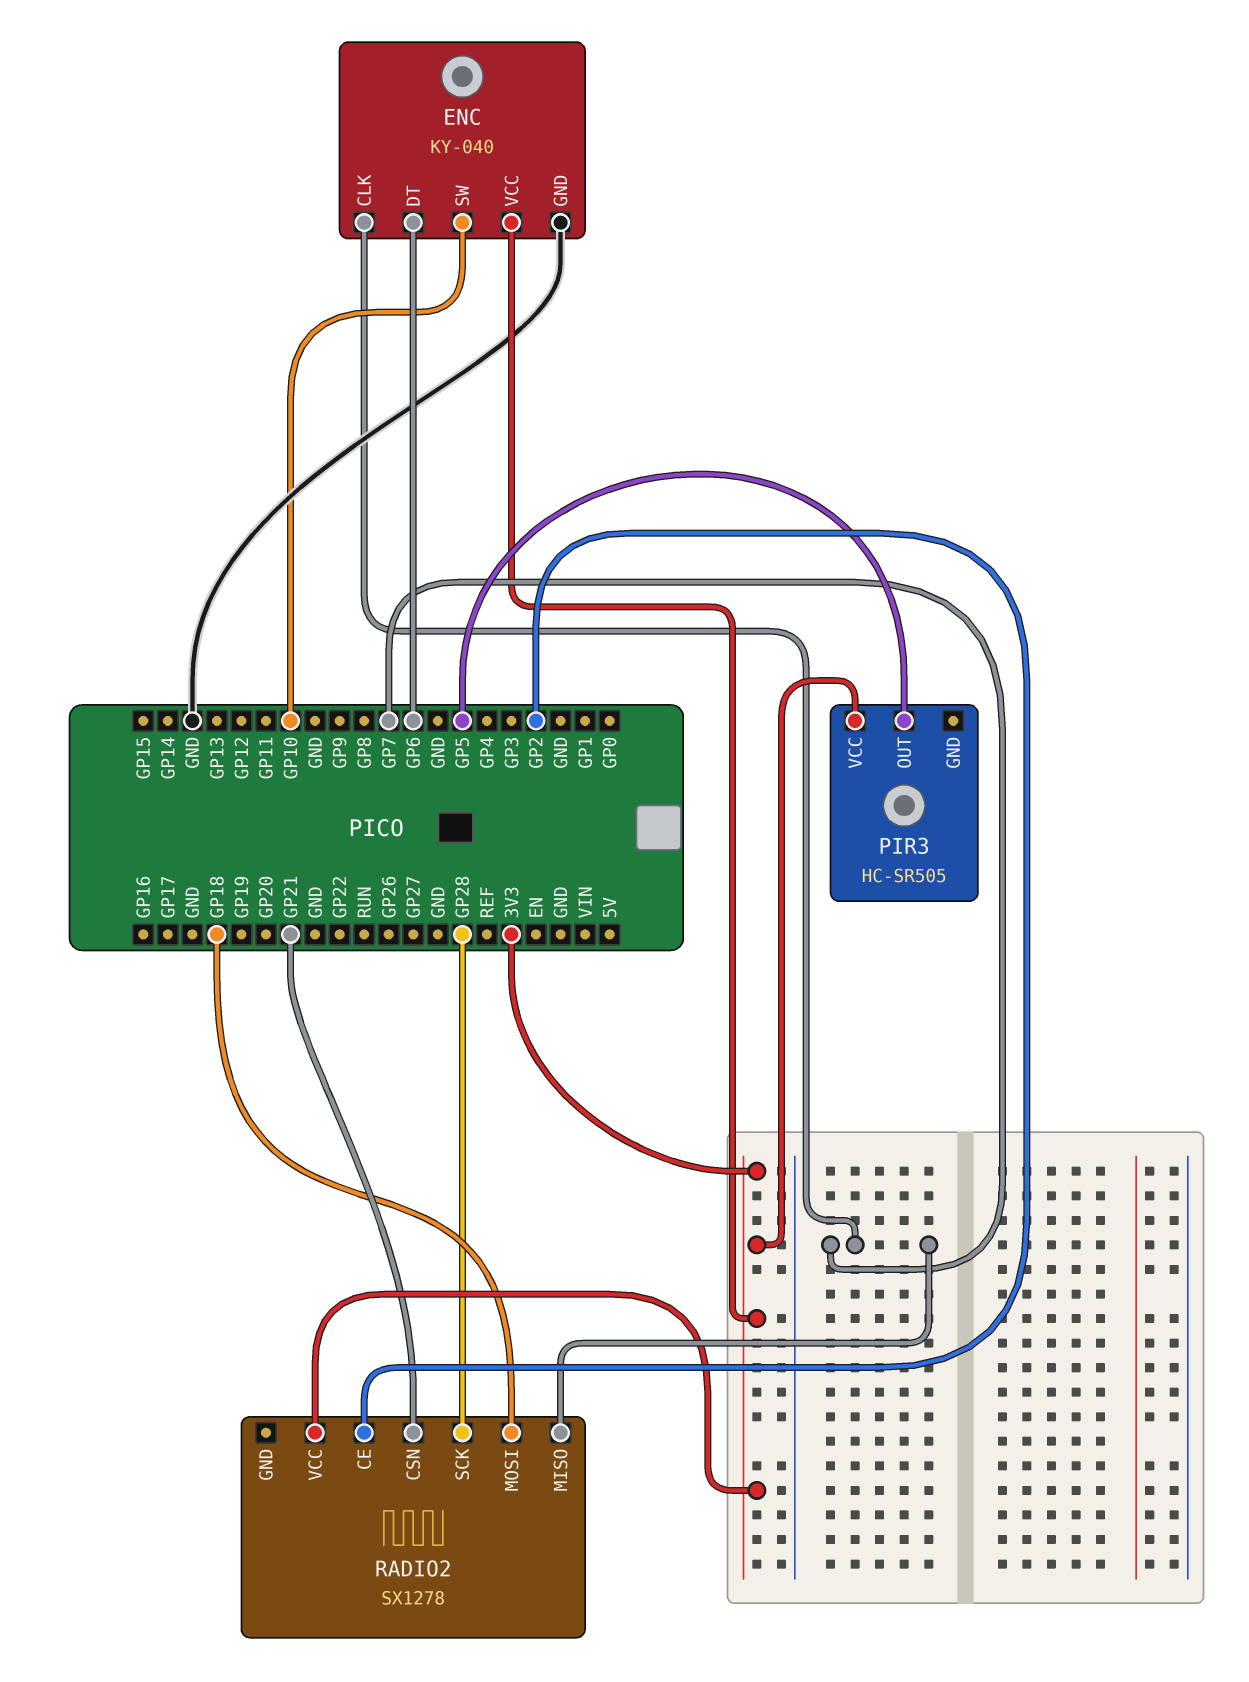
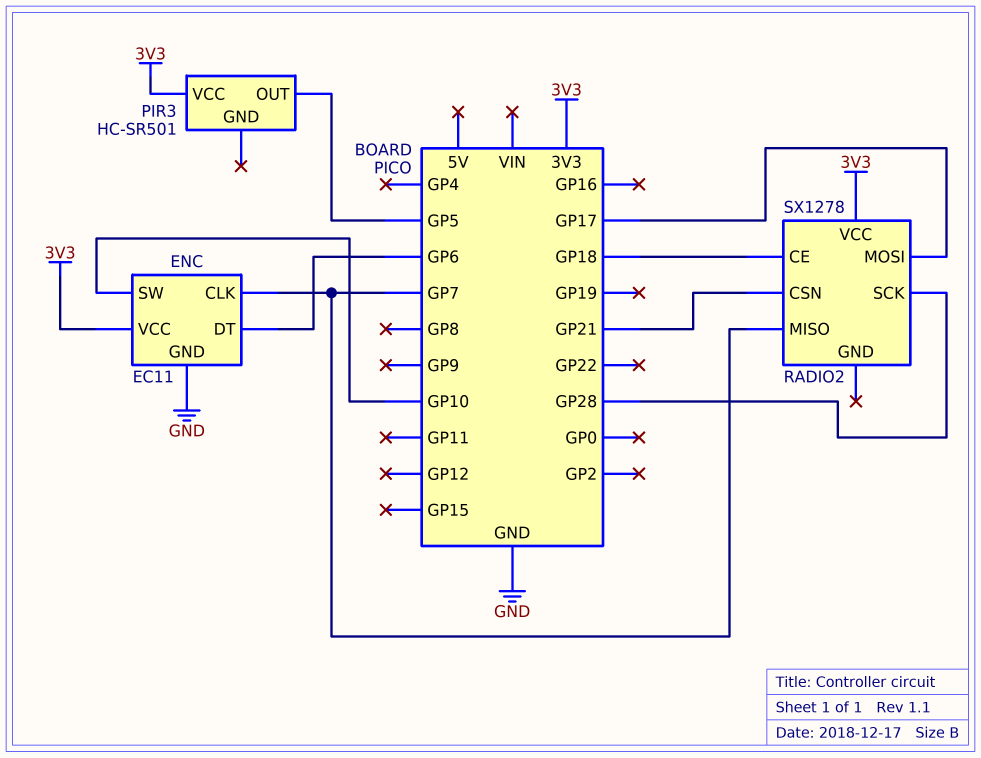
ENC: KY-040 -> EC11
PIR3: HC-SR505 -> HC-SR501
RADIO2 pin CE: GP2 -> GP18
RADIO2 pin MOSI: GP18 -> GP17

